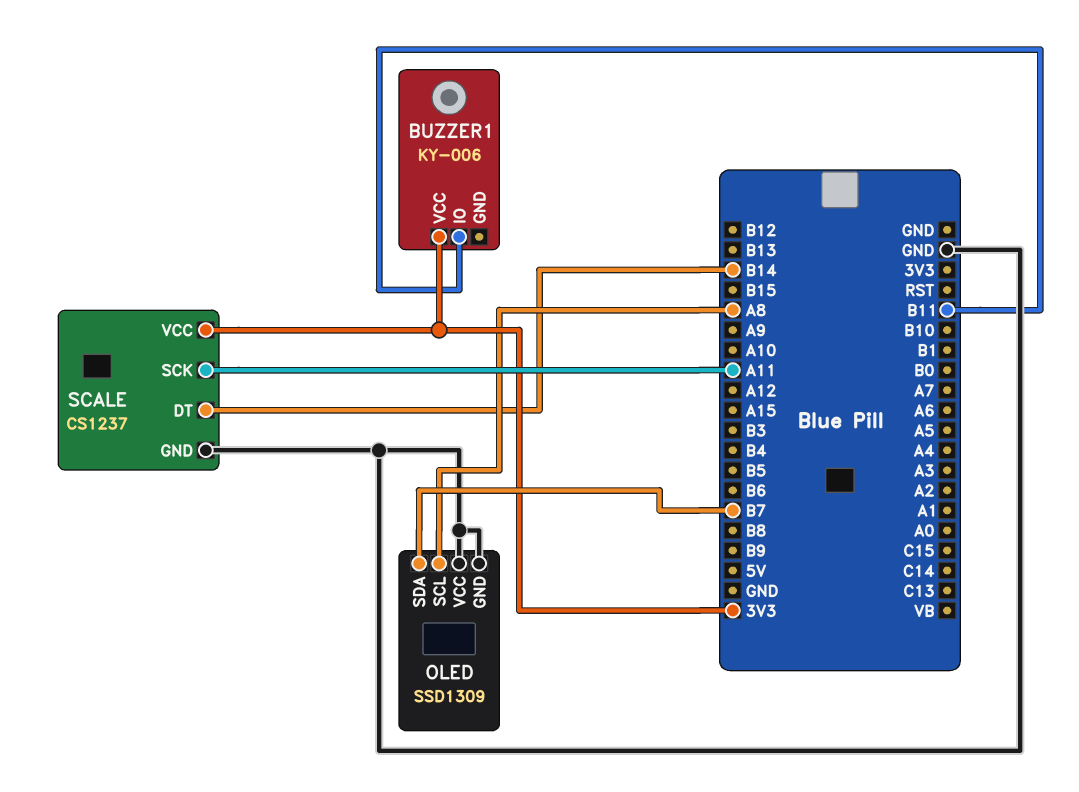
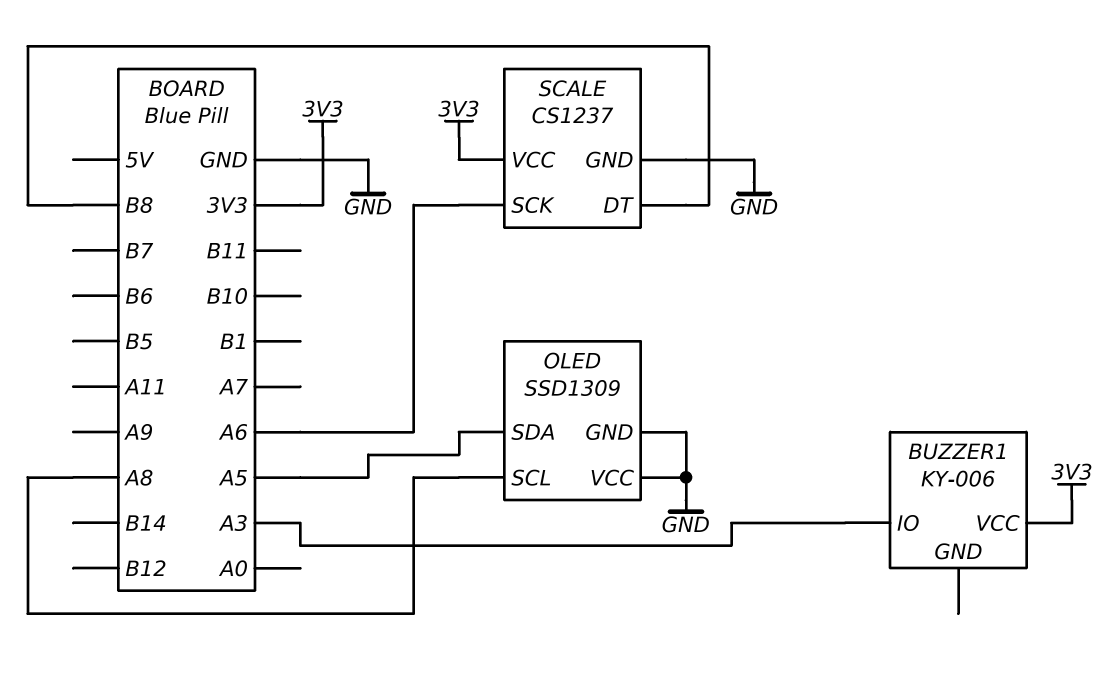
BUZZER1 pin IO: B11 -> A3
OLED pin SDA: B7 -> A5
SCALE pin DT: B14 -> B8
SCALE pin SCK: A11 -> A6

